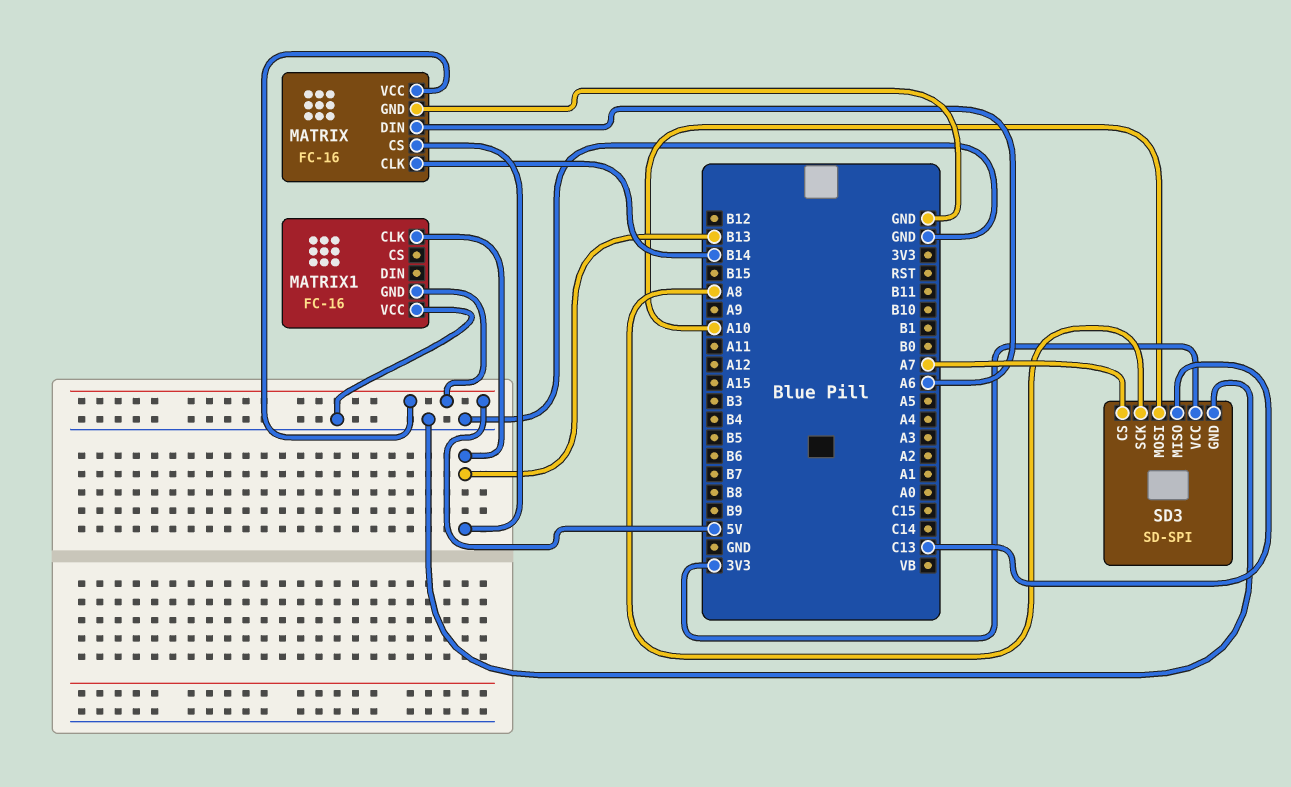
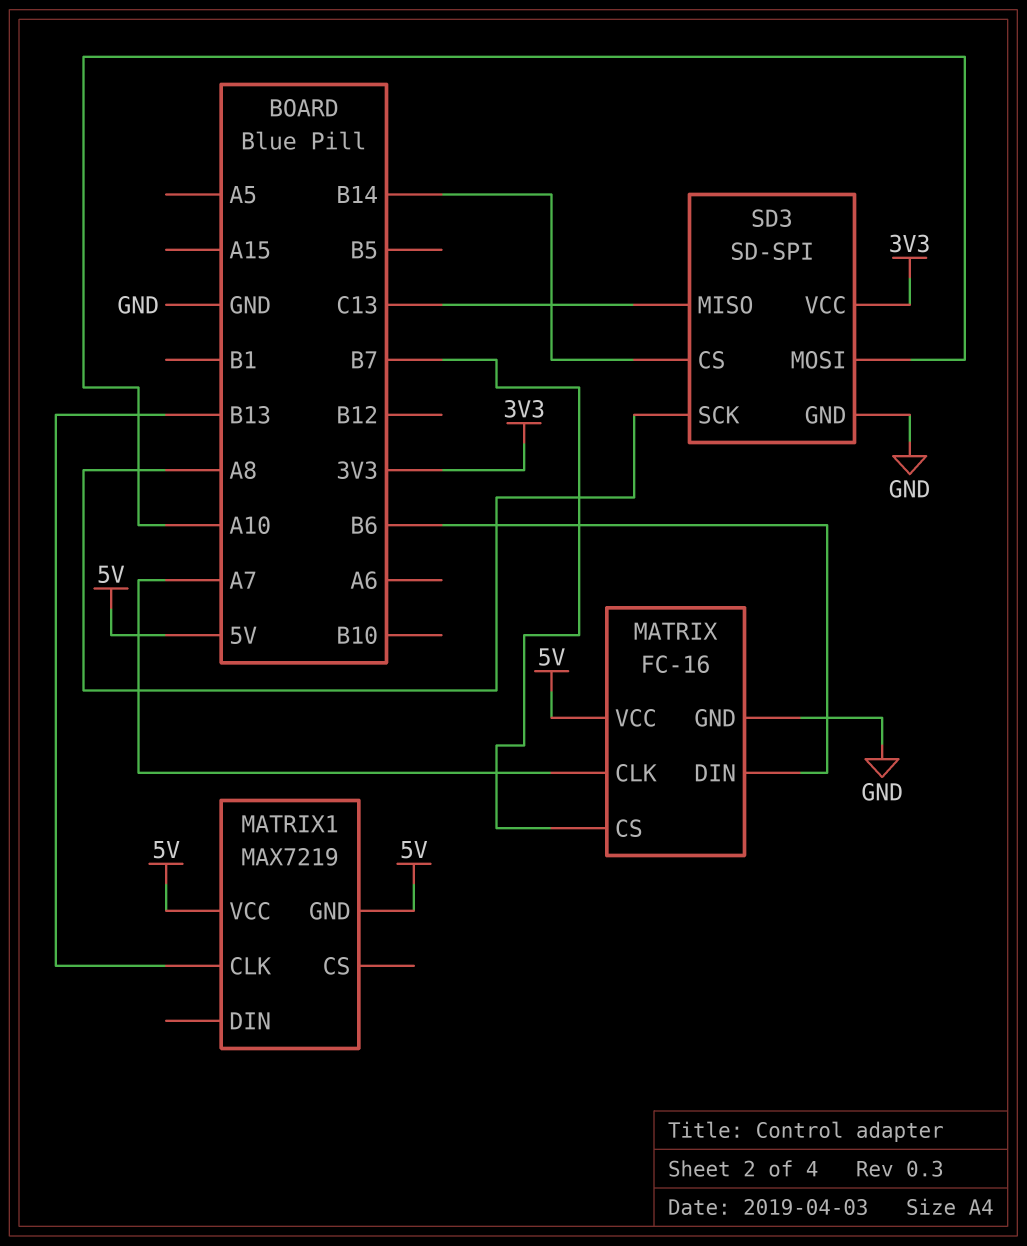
MATRIX pin CLK: B14 -> A7
MATRIX pin CS: B13 -> B7
MATRIX pin DIN: A6 -> B6
MATRIX1: FC-16 -> MAX7219
MATRIX1 pin VCC: GND -> 5V
SD3 pin CS: A7 -> B14

